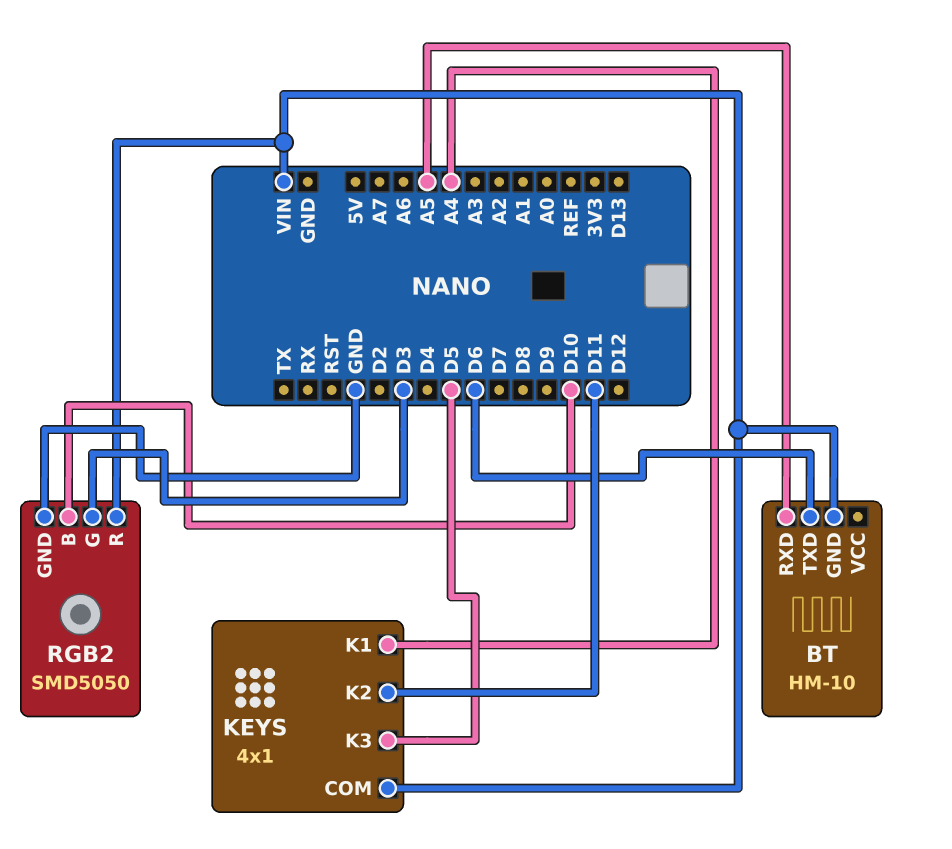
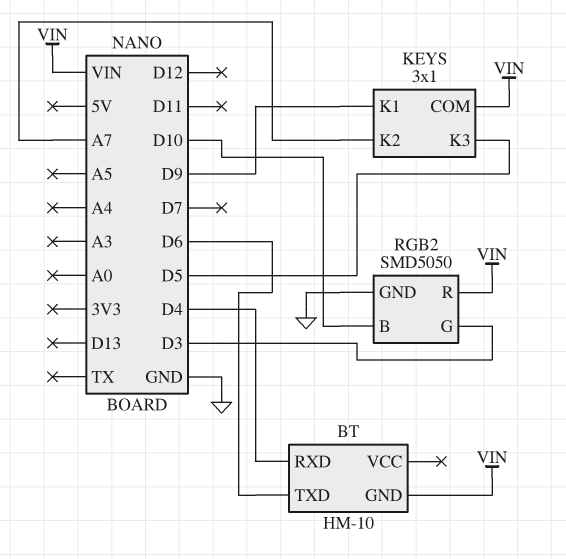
BT pin RXD: A5 -> D4
KEYS: 4x1 -> 3x1
KEYS pin K1: A4 -> D9
KEYS pin K2: D11 -> A7

